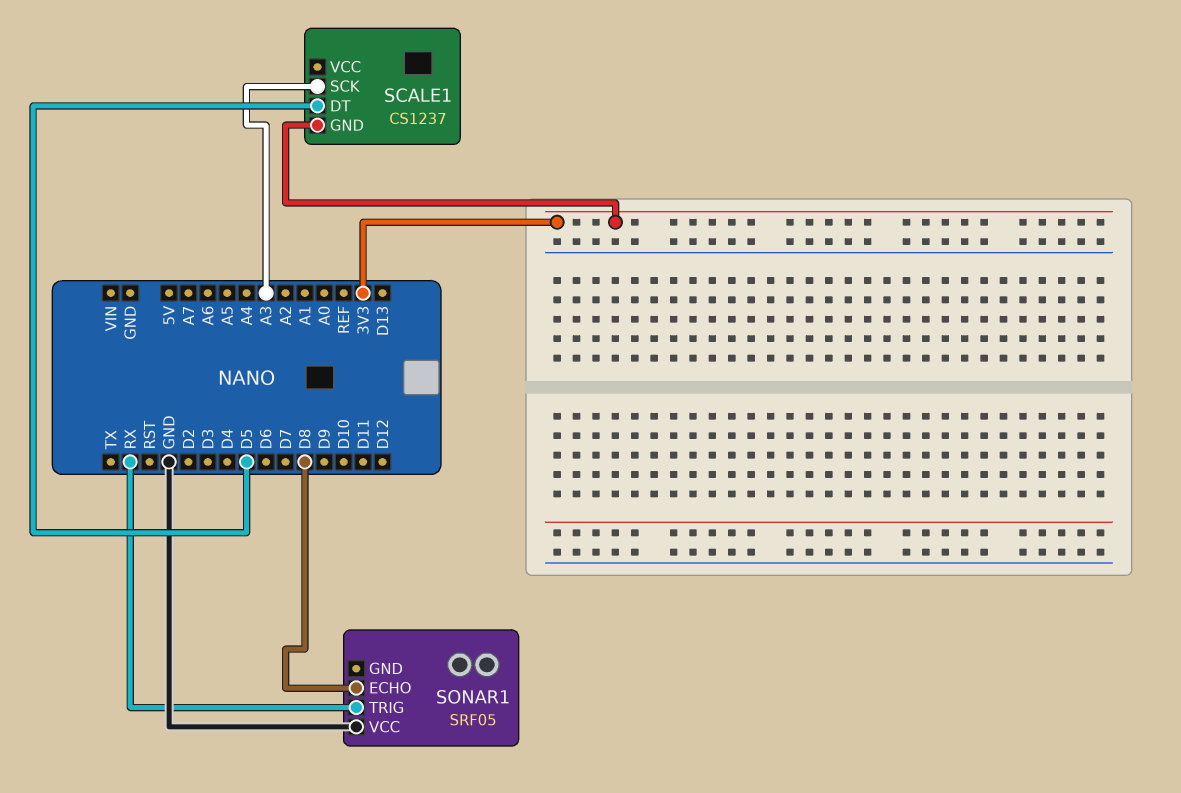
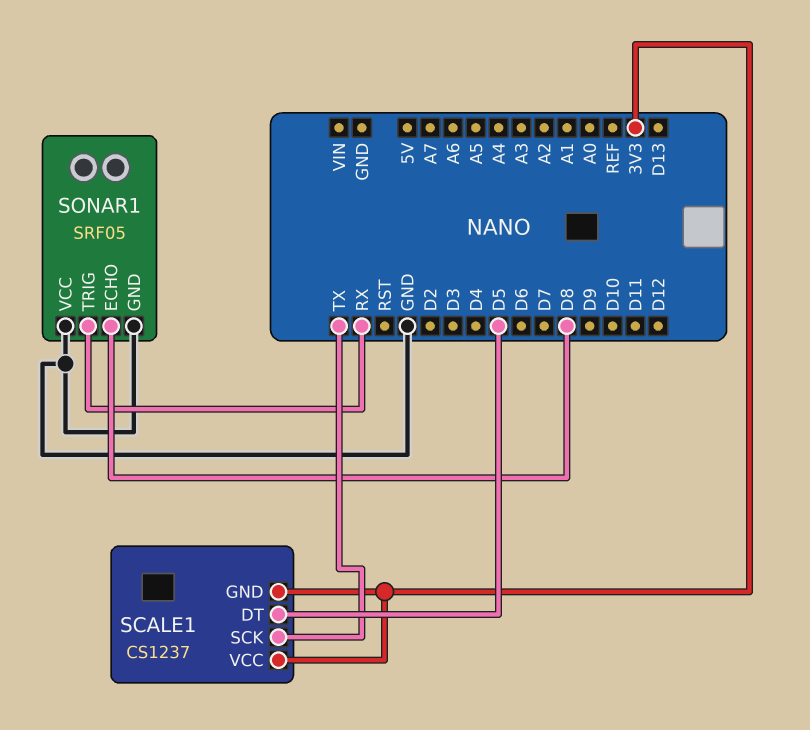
SCALE1 pin SCK: A3 -> TX
SCALE1 pin VCC: none -> 3V3
SONAR1 pin GND: none -> GND

